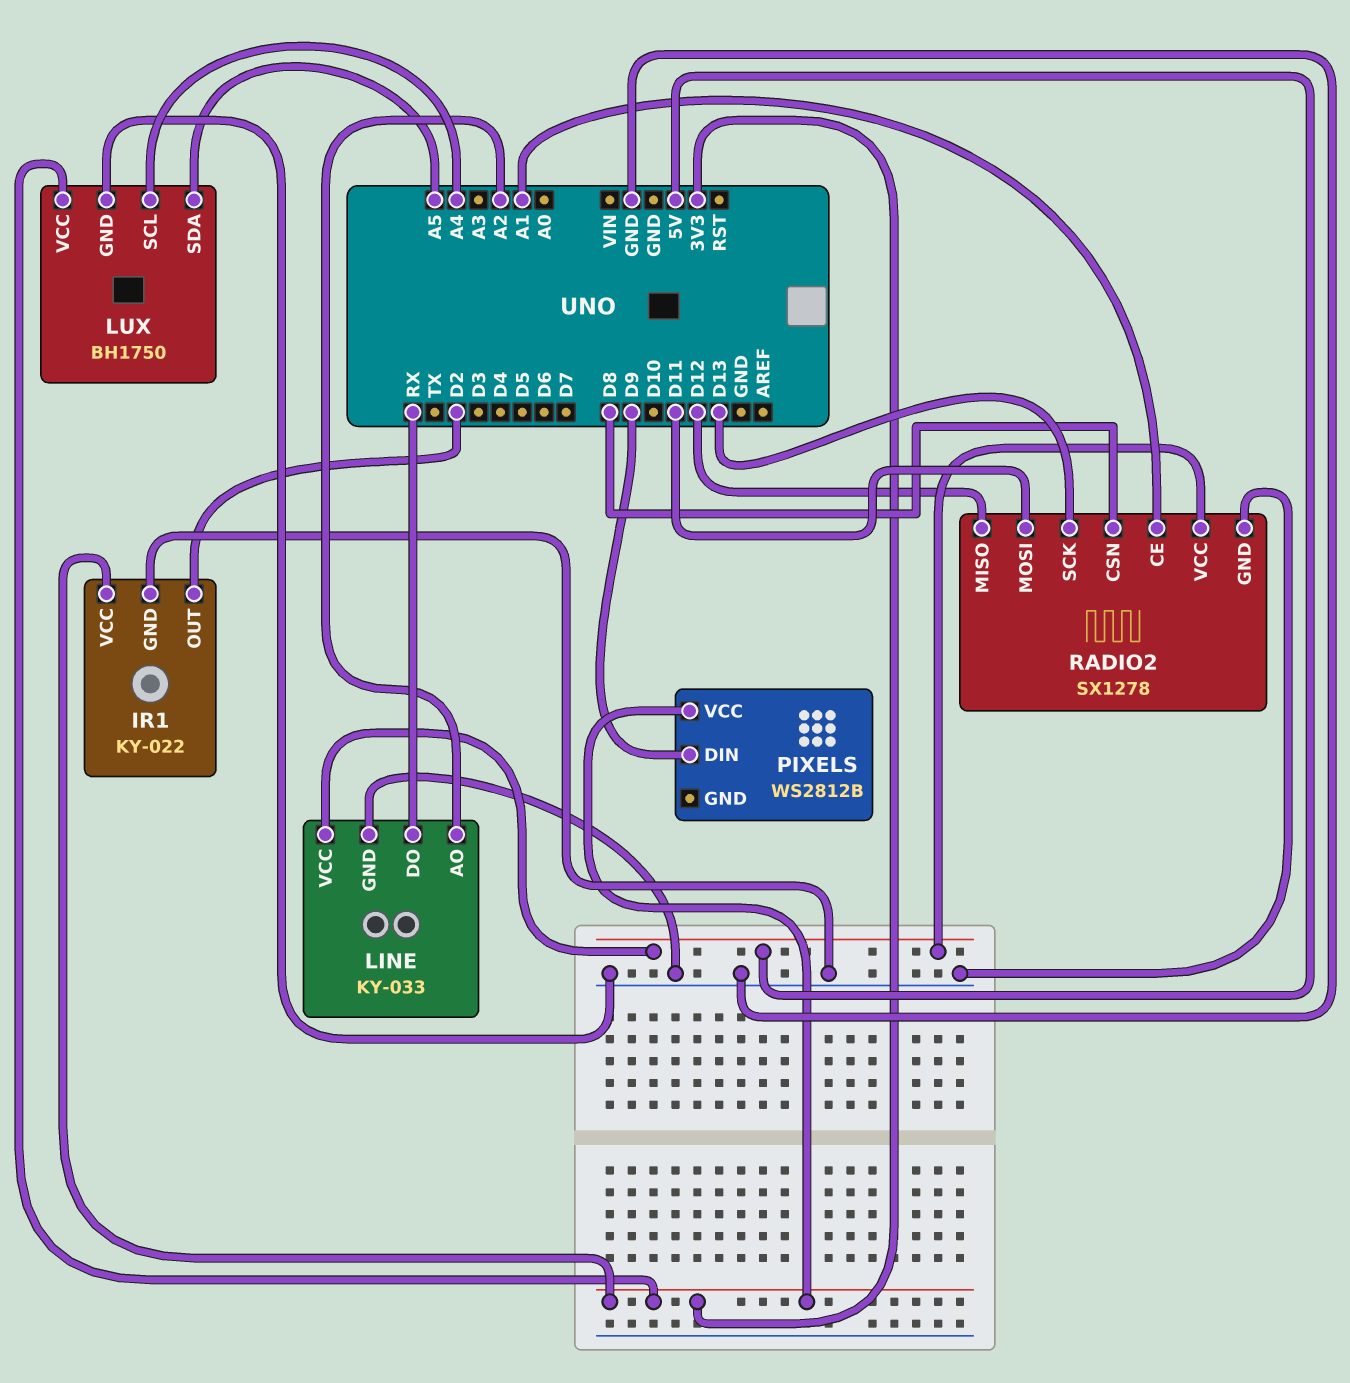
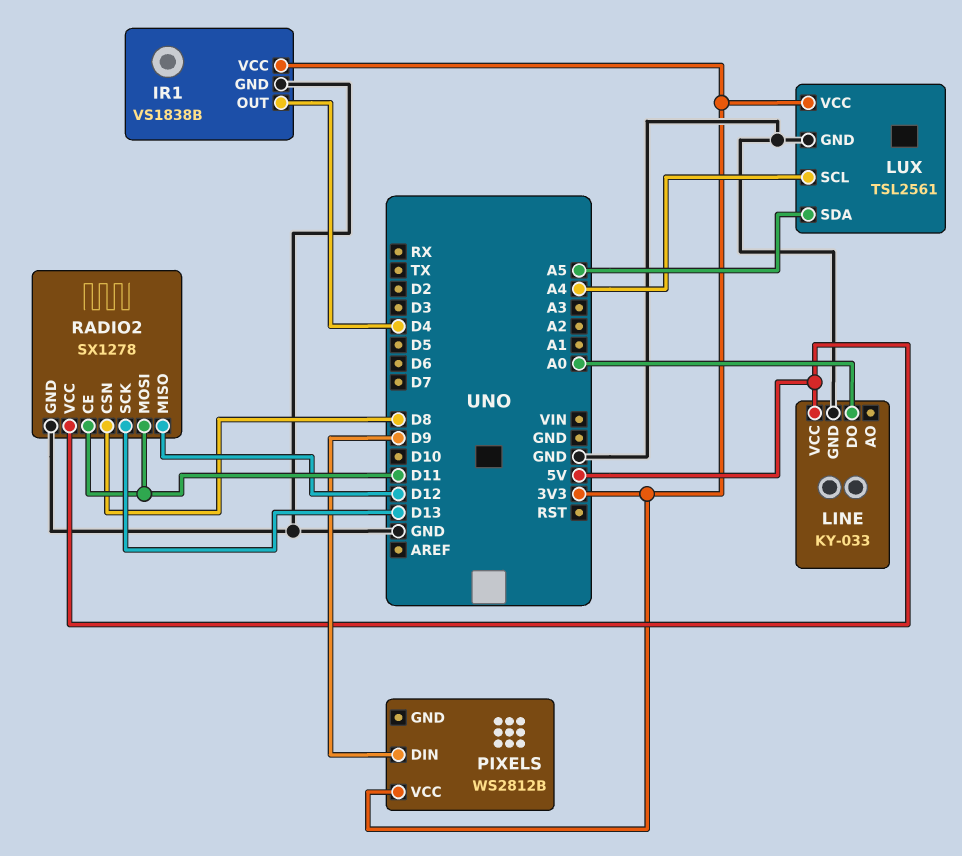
IR1: KY-022 -> VS1838B
IR1 pin OUT: D2 -> D4
LINE pin AO: A2 -> none
LINE pin DO: RX -> A0
LUX: BH1750 -> TSL2561
RADIO2 pin CE: A1 -> D11

